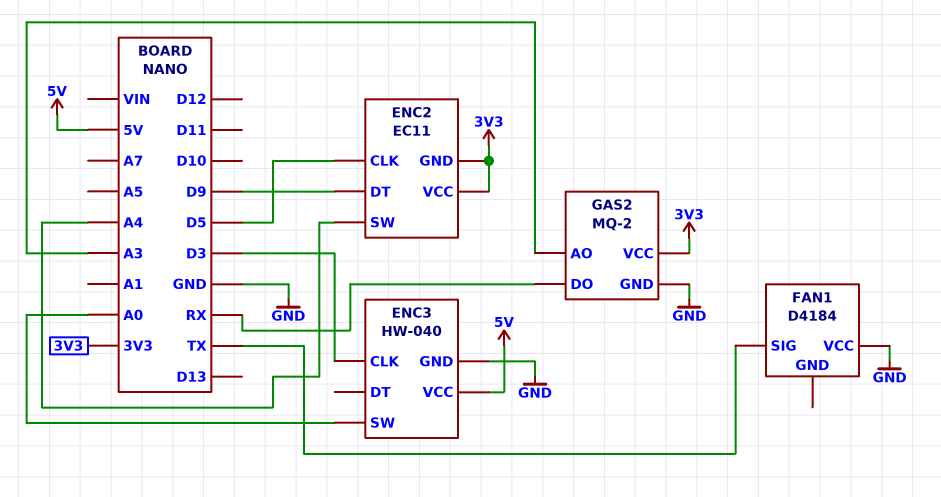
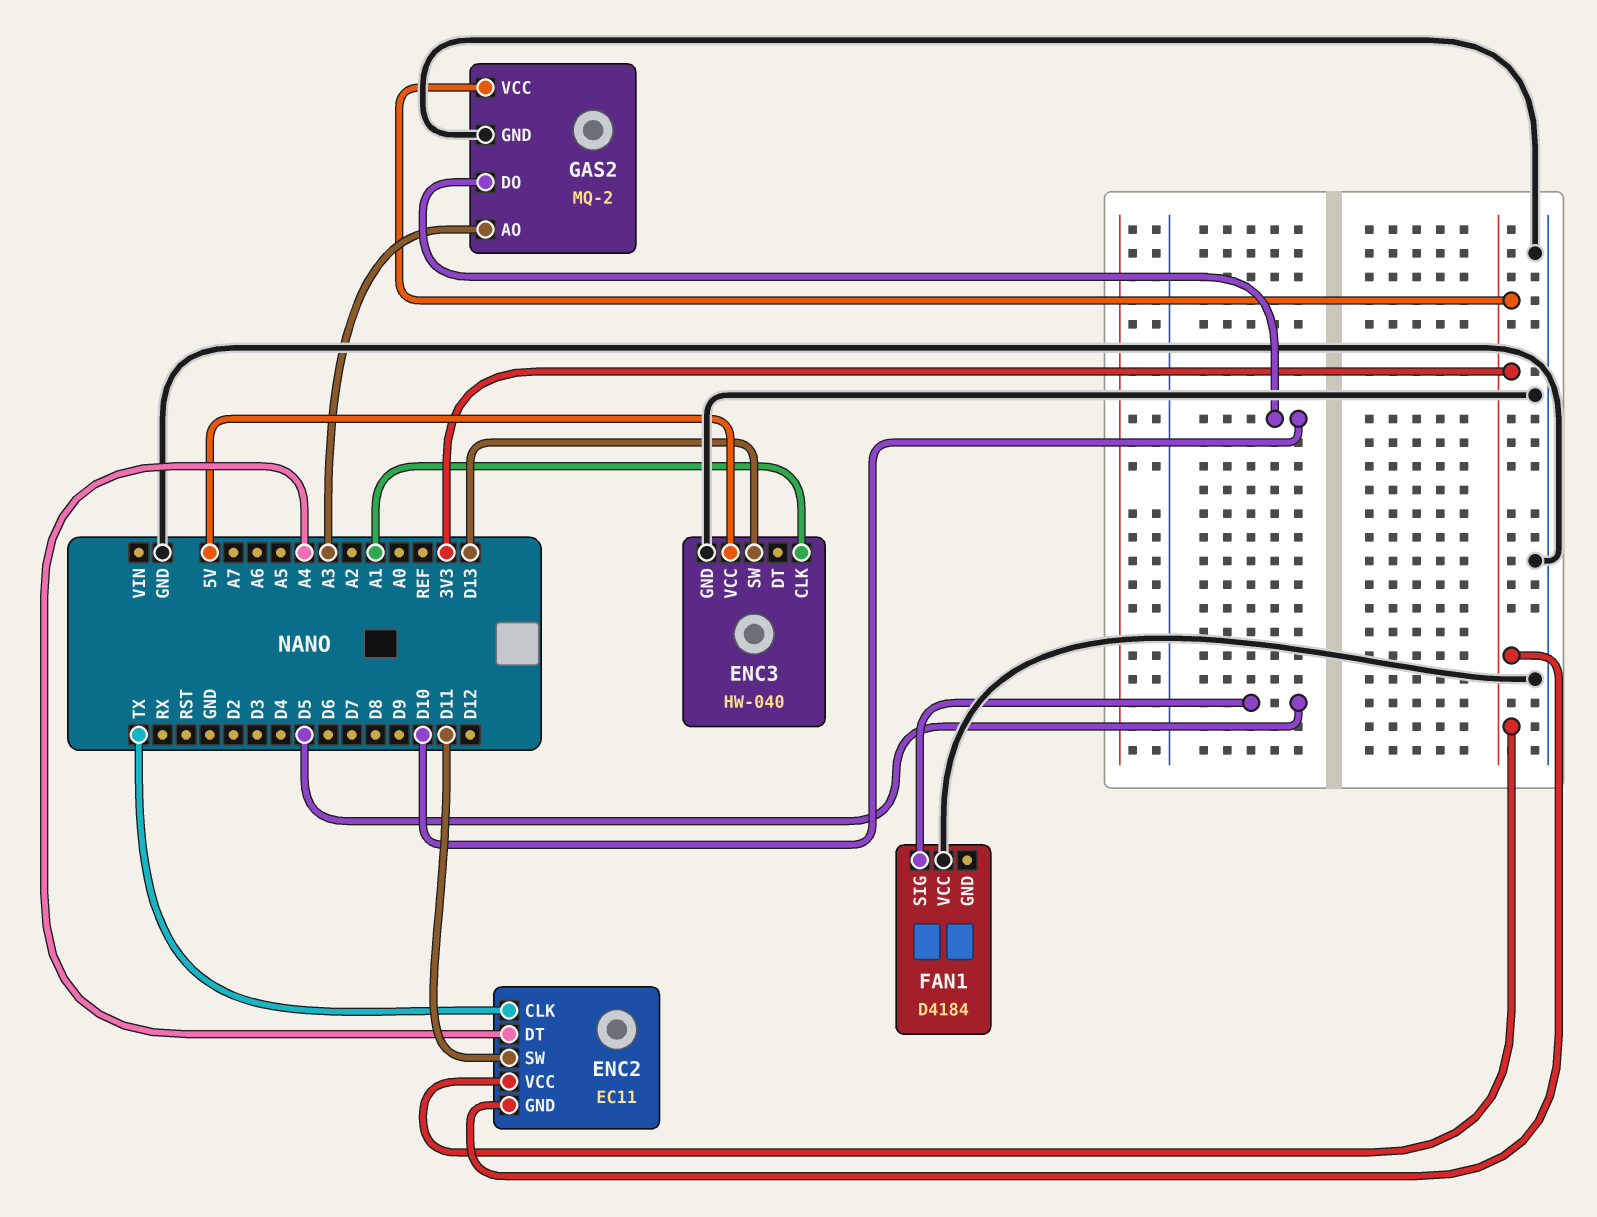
ENC2 pin CLK: D5 -> TX
ENC2 pin DT: D9 -> A4
ENC2 pin SW: A4 -> D11
ENC3 pin CLK: D3 -> A1
ENC3 pin SW: A0 -> D13
FAN1 pin SIG: TX -> D5
GAS2 pin DO: RX -> D10

